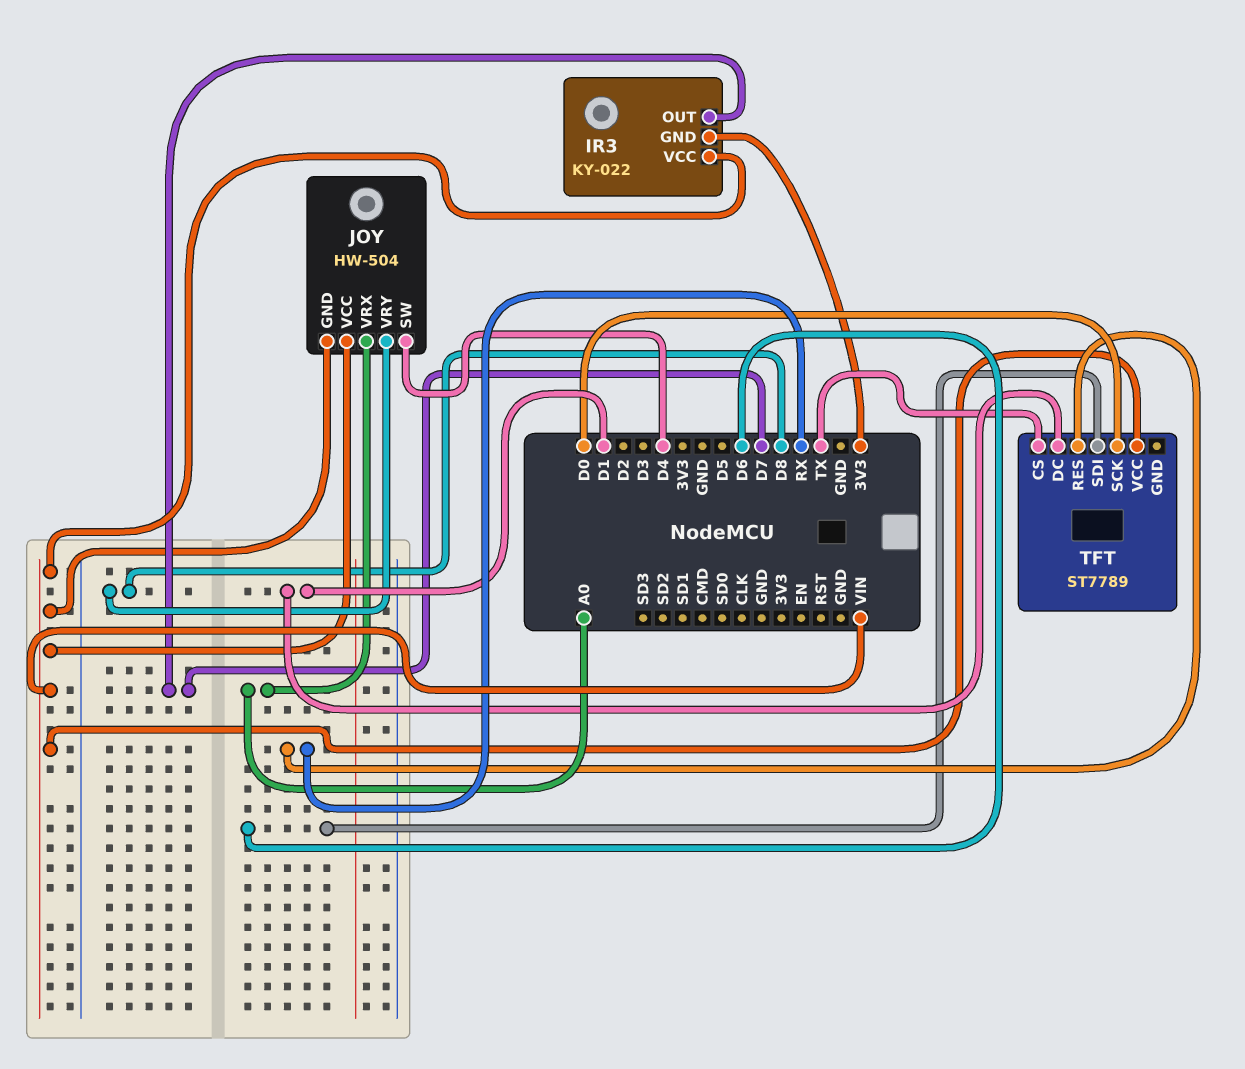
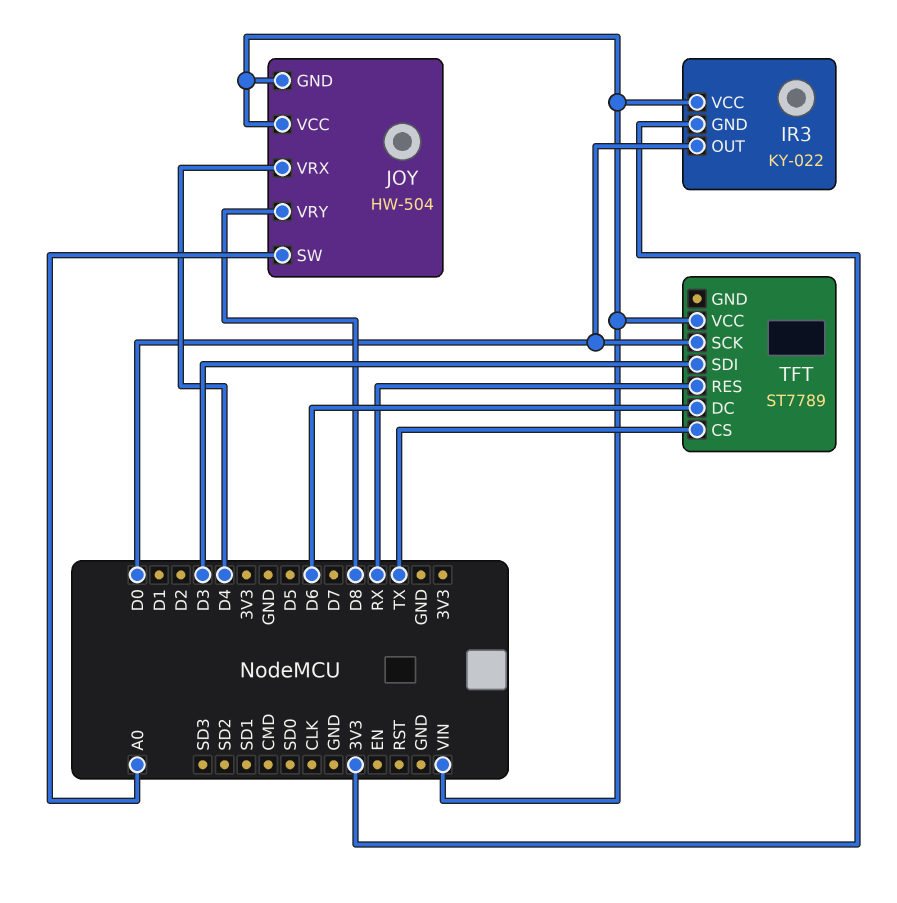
IR3 pin OUT: D7 -> D0
JOY pin SW: D4 -> A0
JOY pin VRX: A0 -> D4
TFT pin DC: D1 -> D6
TFT pin SDI: D6 -> D3

